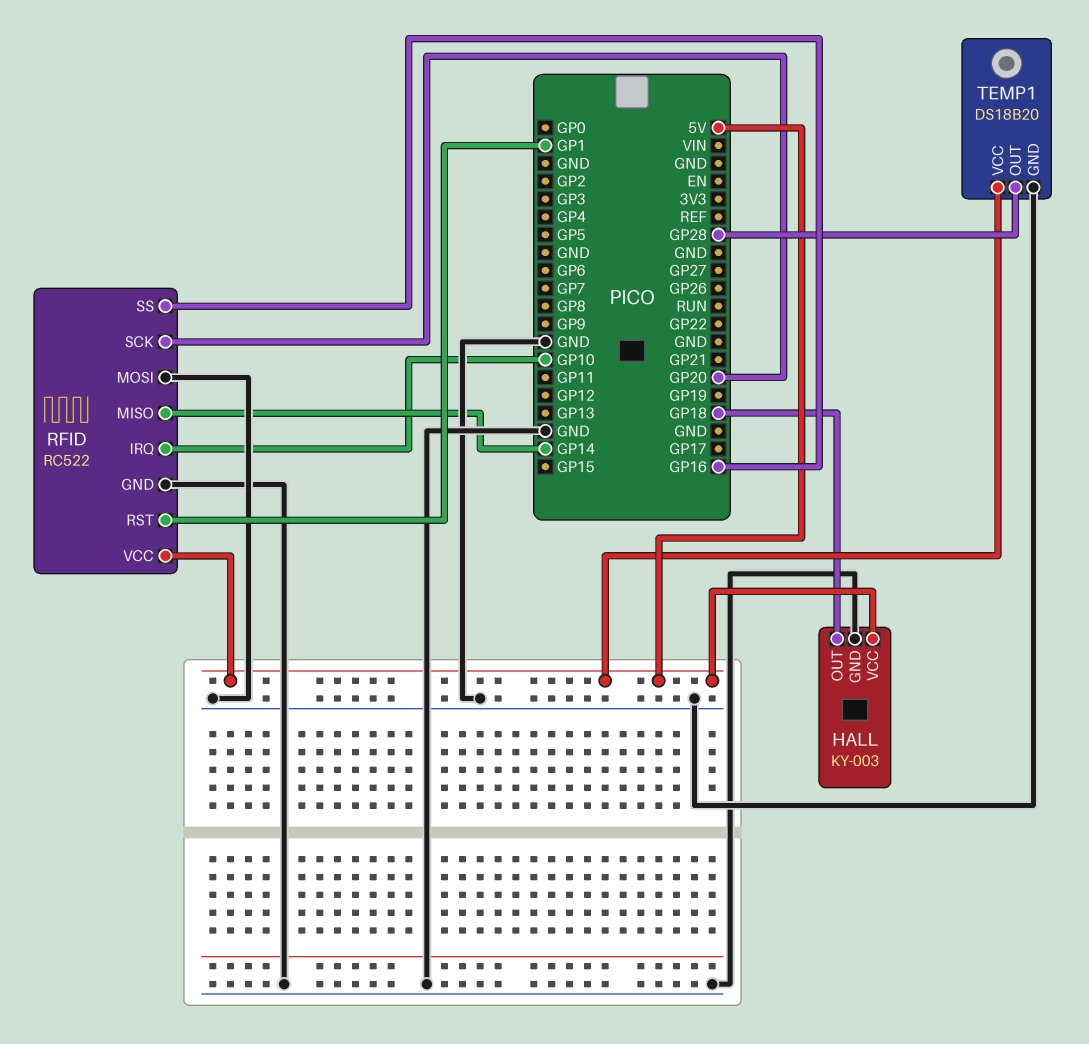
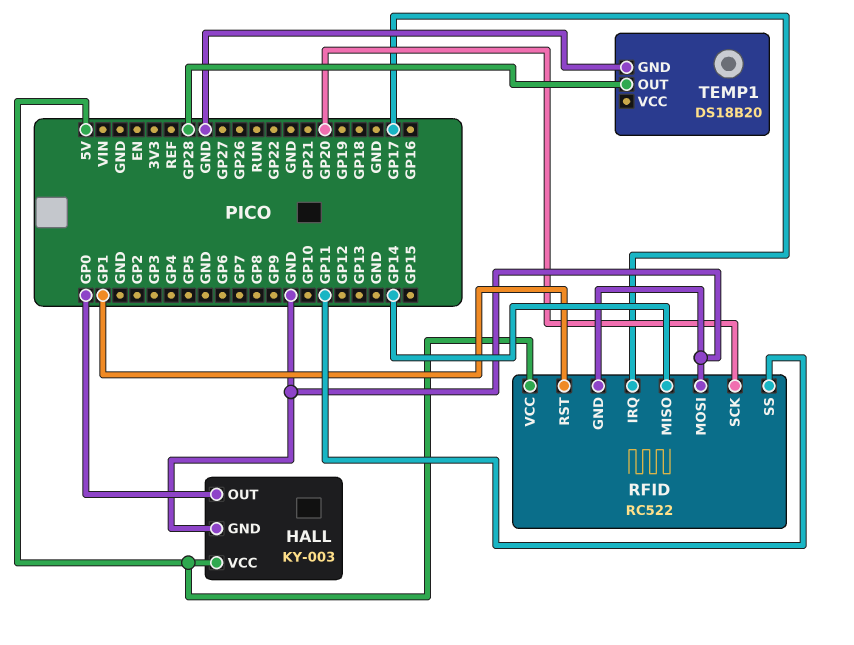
HALL pin OUT: GP18 -> GP0
RFID pin IRQ: GP10 -> GP17
RFID pin SS: GP16 -> GP11
TEMP1 pin VCC: 5V -> none

